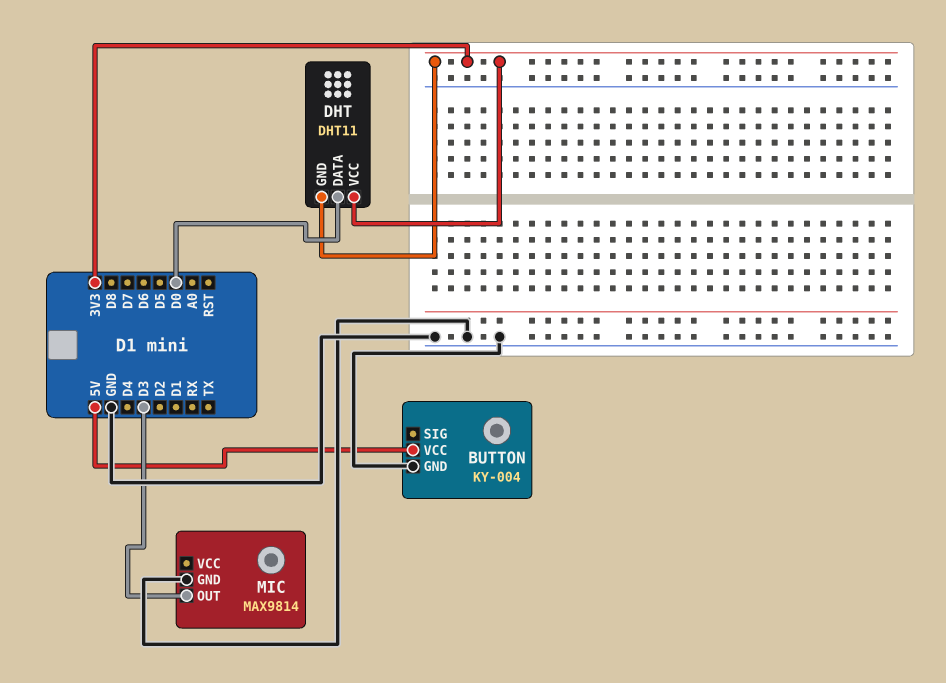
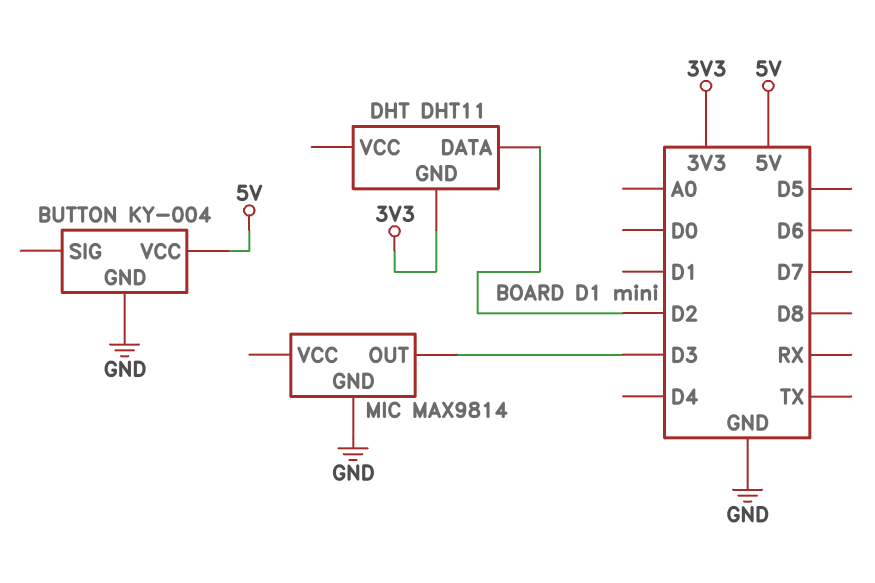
DHT pin DATA: D0 -> D2
DHT pin VCC: 3V3 -> none

